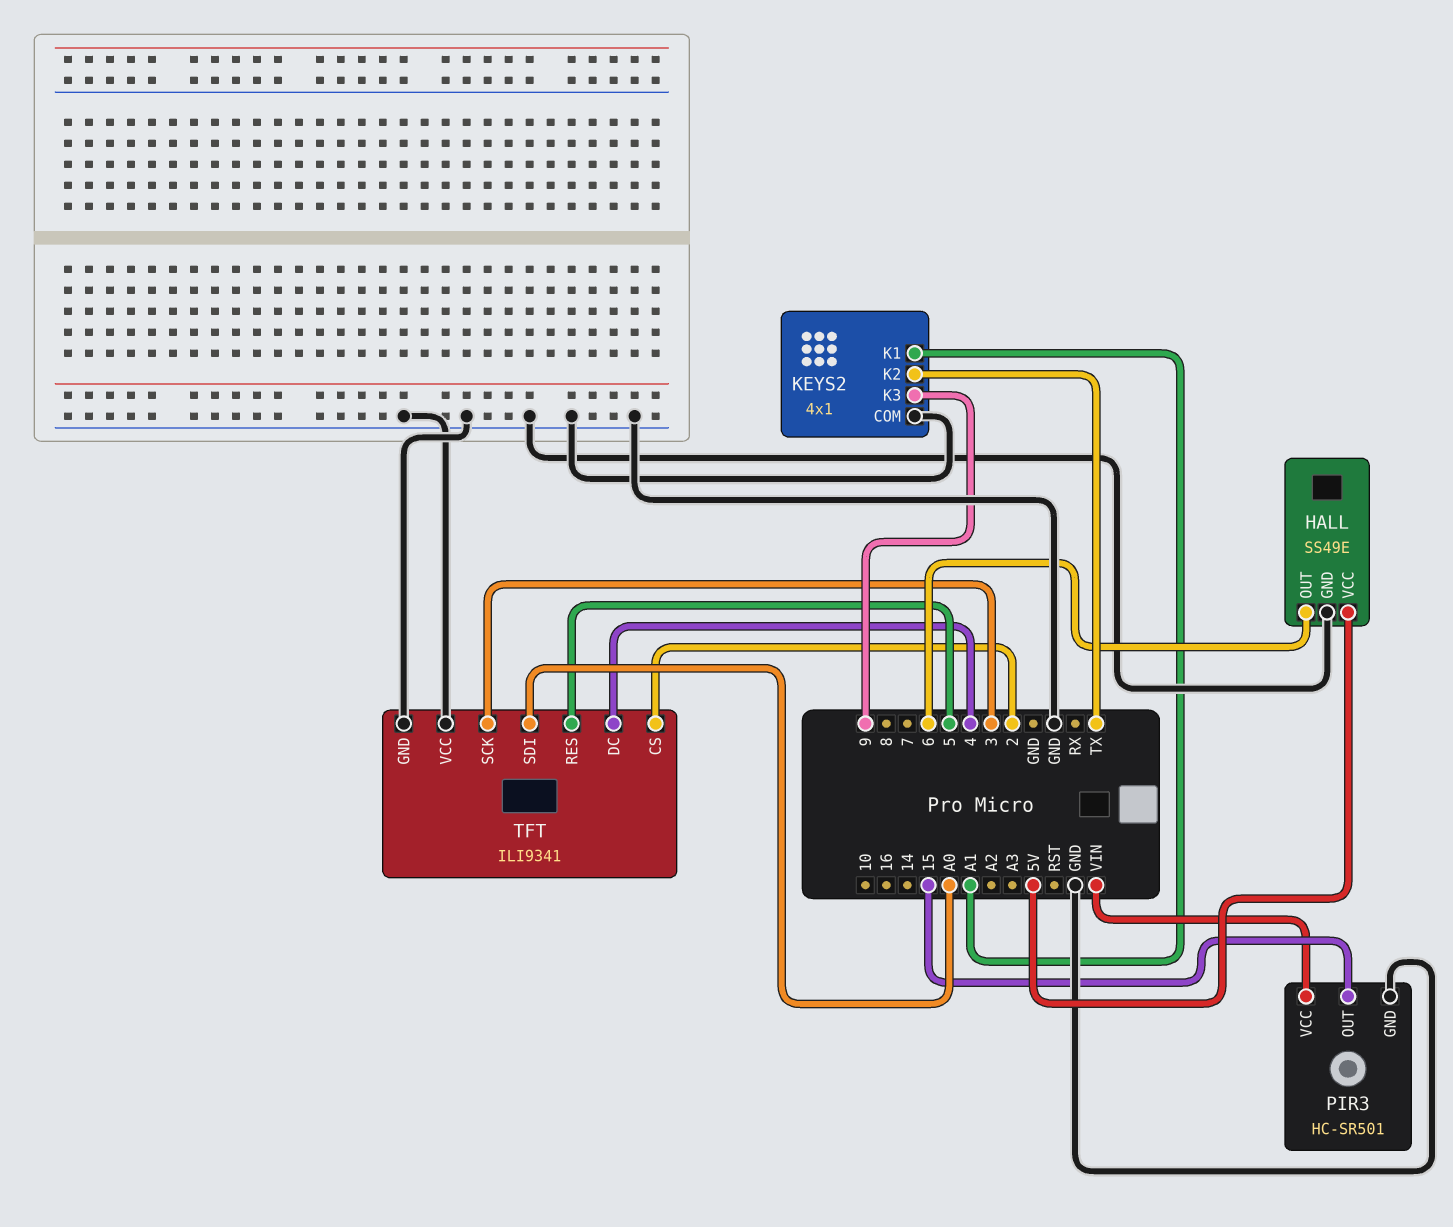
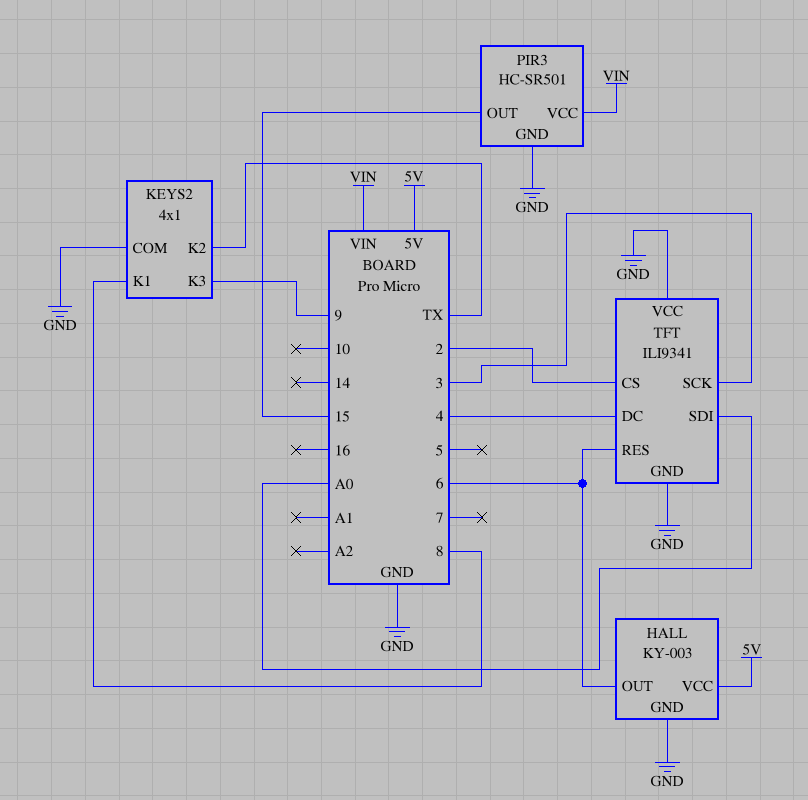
HALL: SS49E -> KY-003
KEYS2 pin K1: A1 -> 8
TFT pin RES: 5 -> 6

